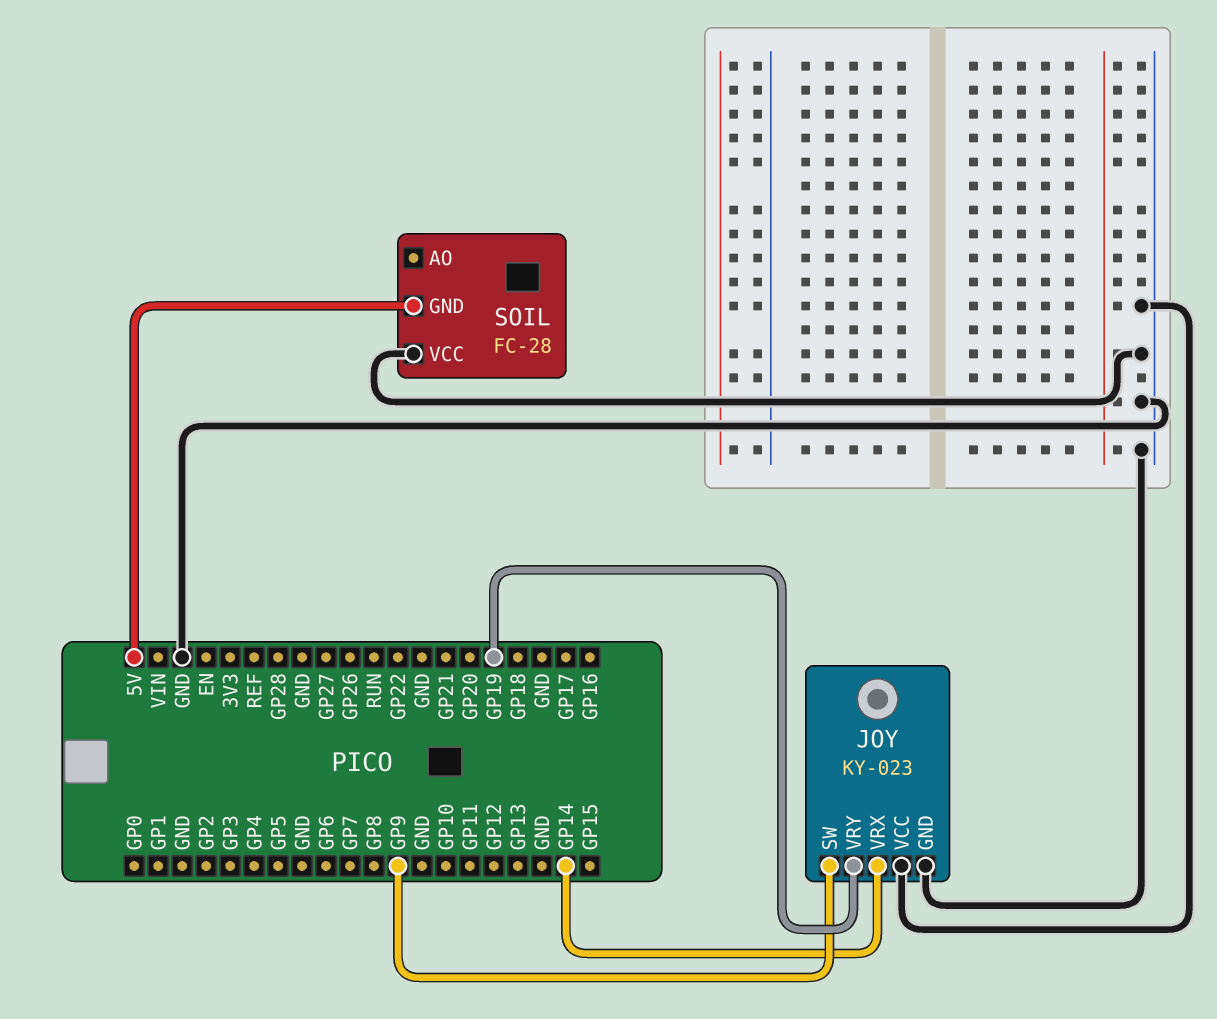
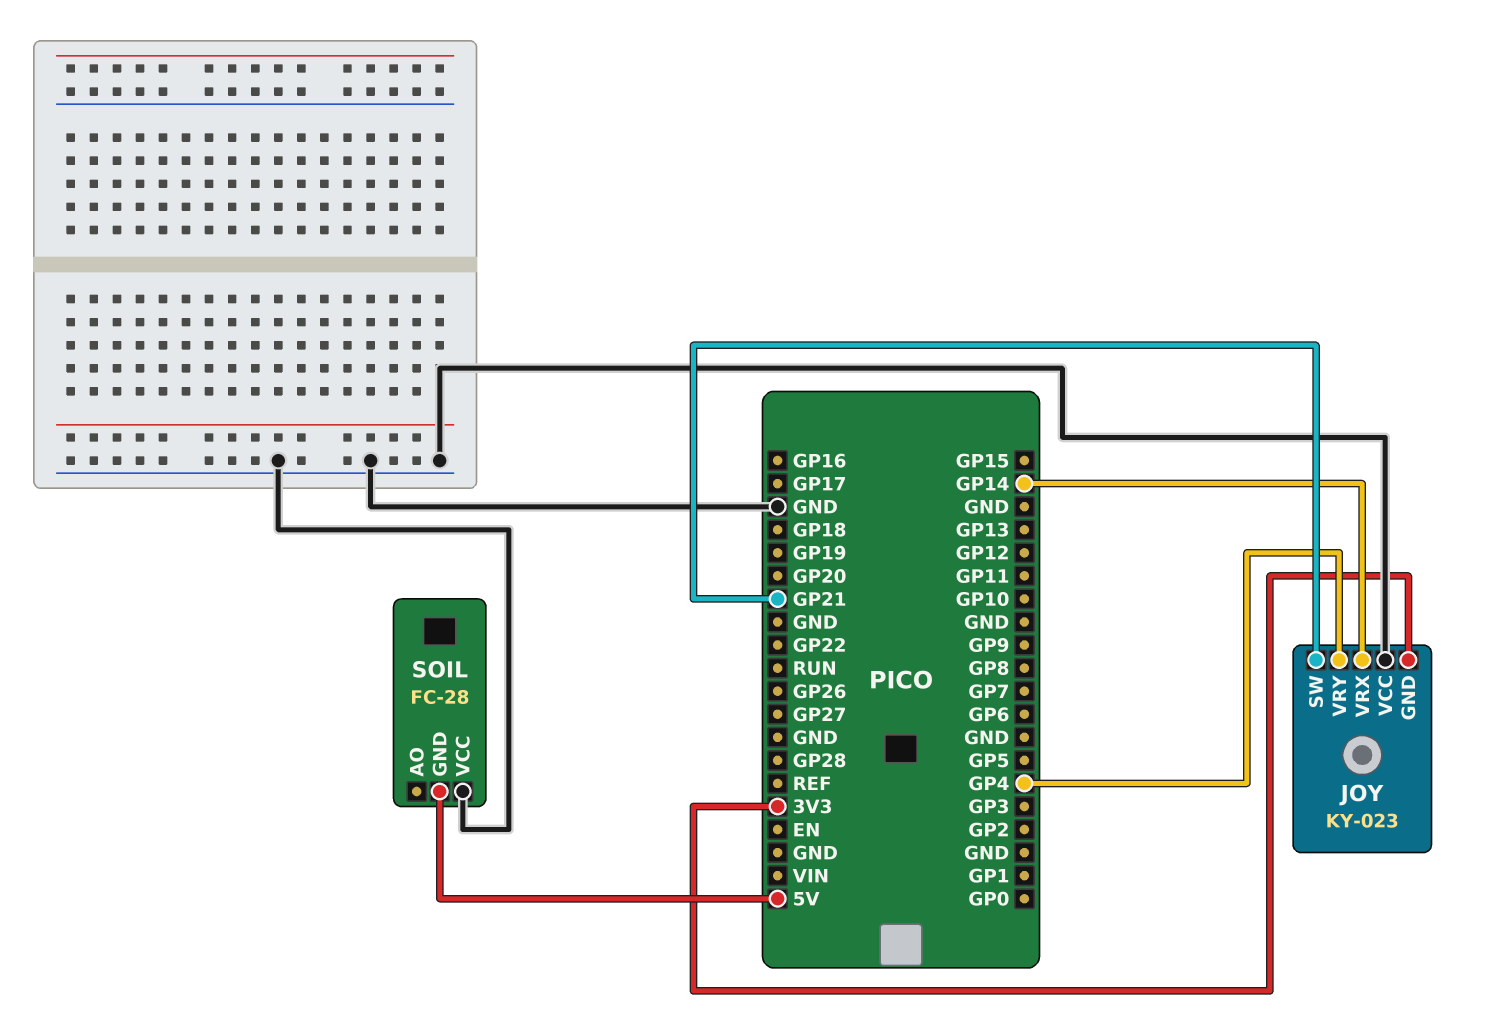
JOY pin GND: GND -> 3V3
JOY pin SW: GP9 -> GP21
JOY pin VRY: GP19 -> GP4

